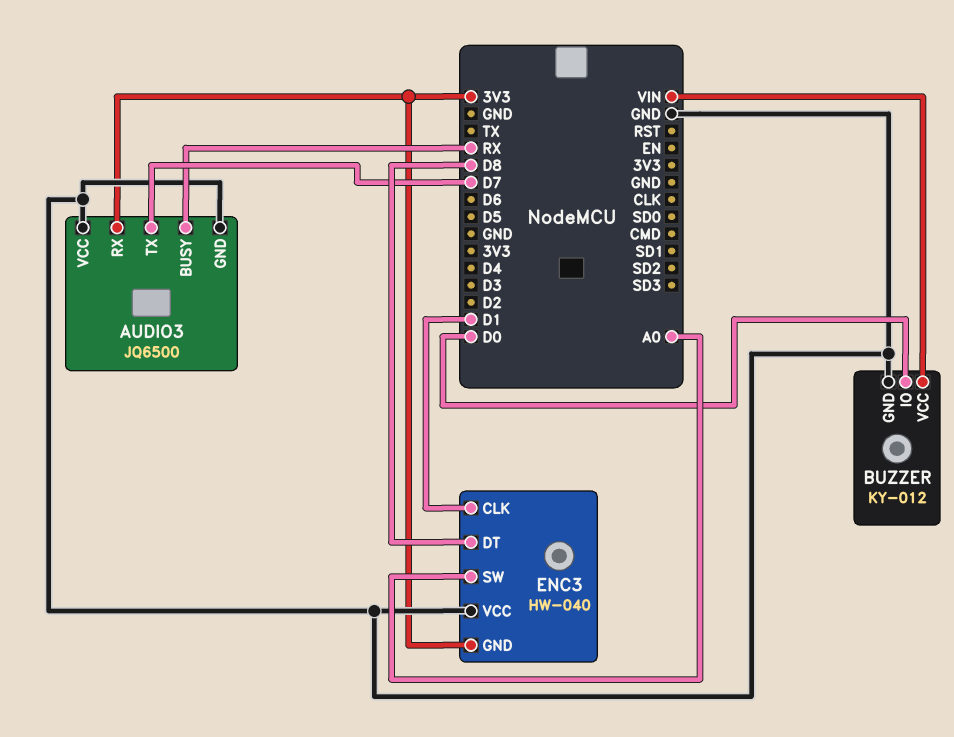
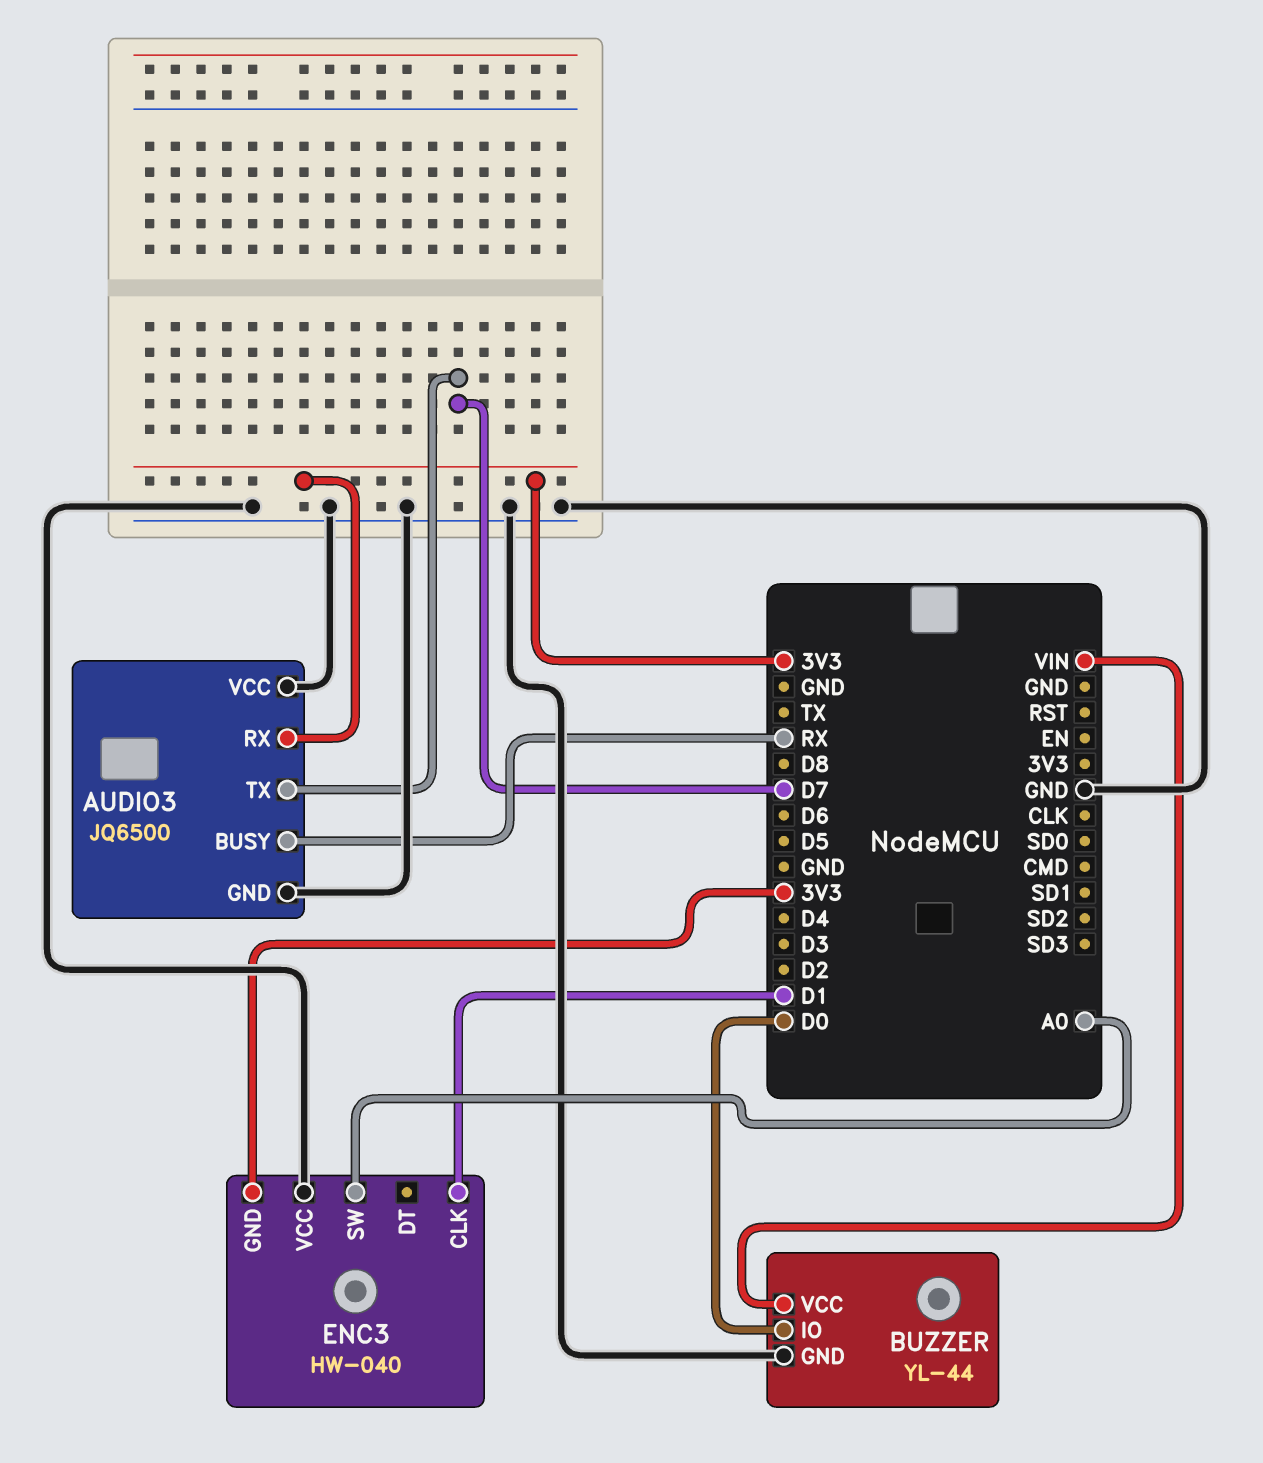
BUZZER: KY-012 -> YL-44
ENC3 pin DT: D8 -> none

